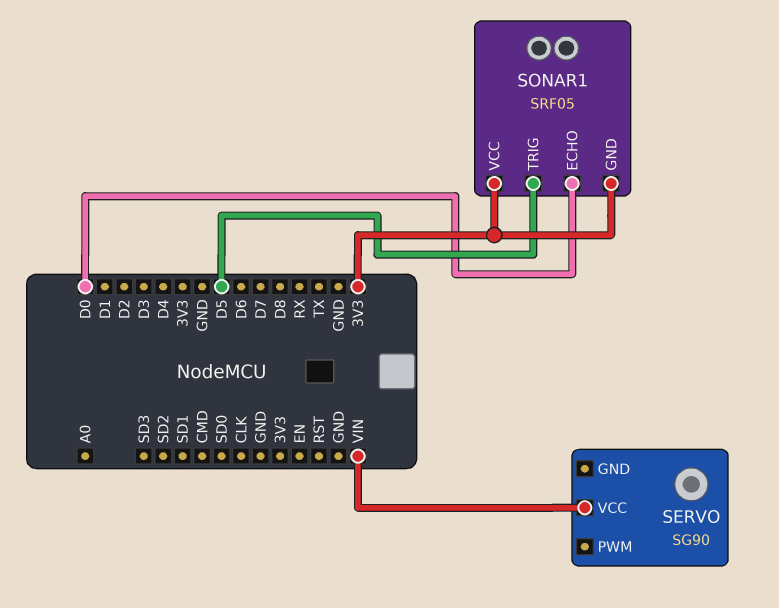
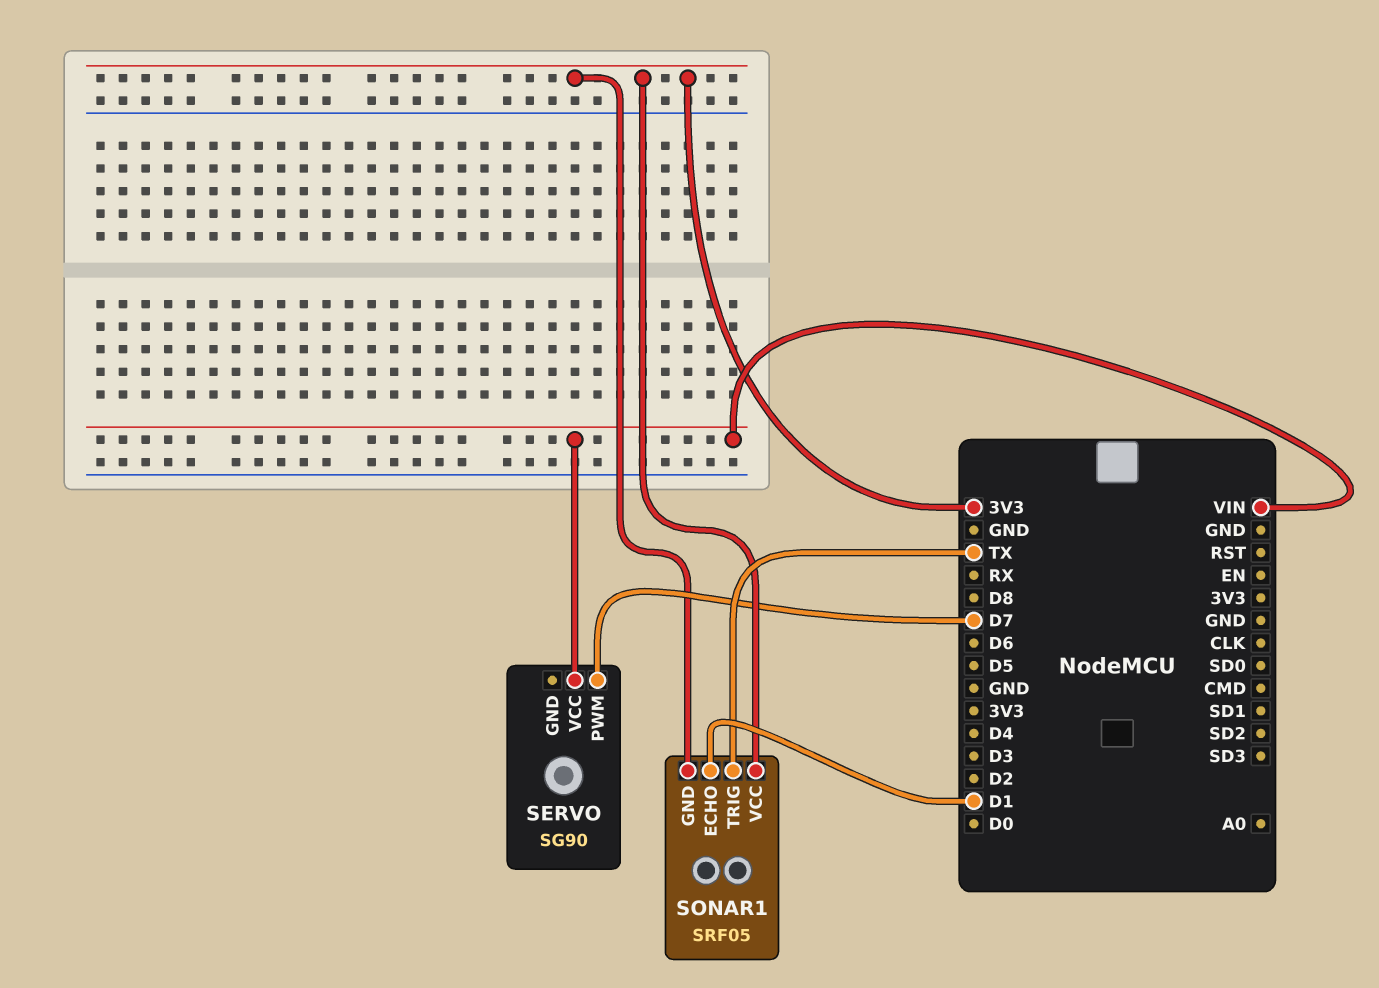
SERVO pin PWM: none -> D7
SONAR1 pin ECHO: D0 -> D1
SONAR1 pin TRIG: D5 -> TX

